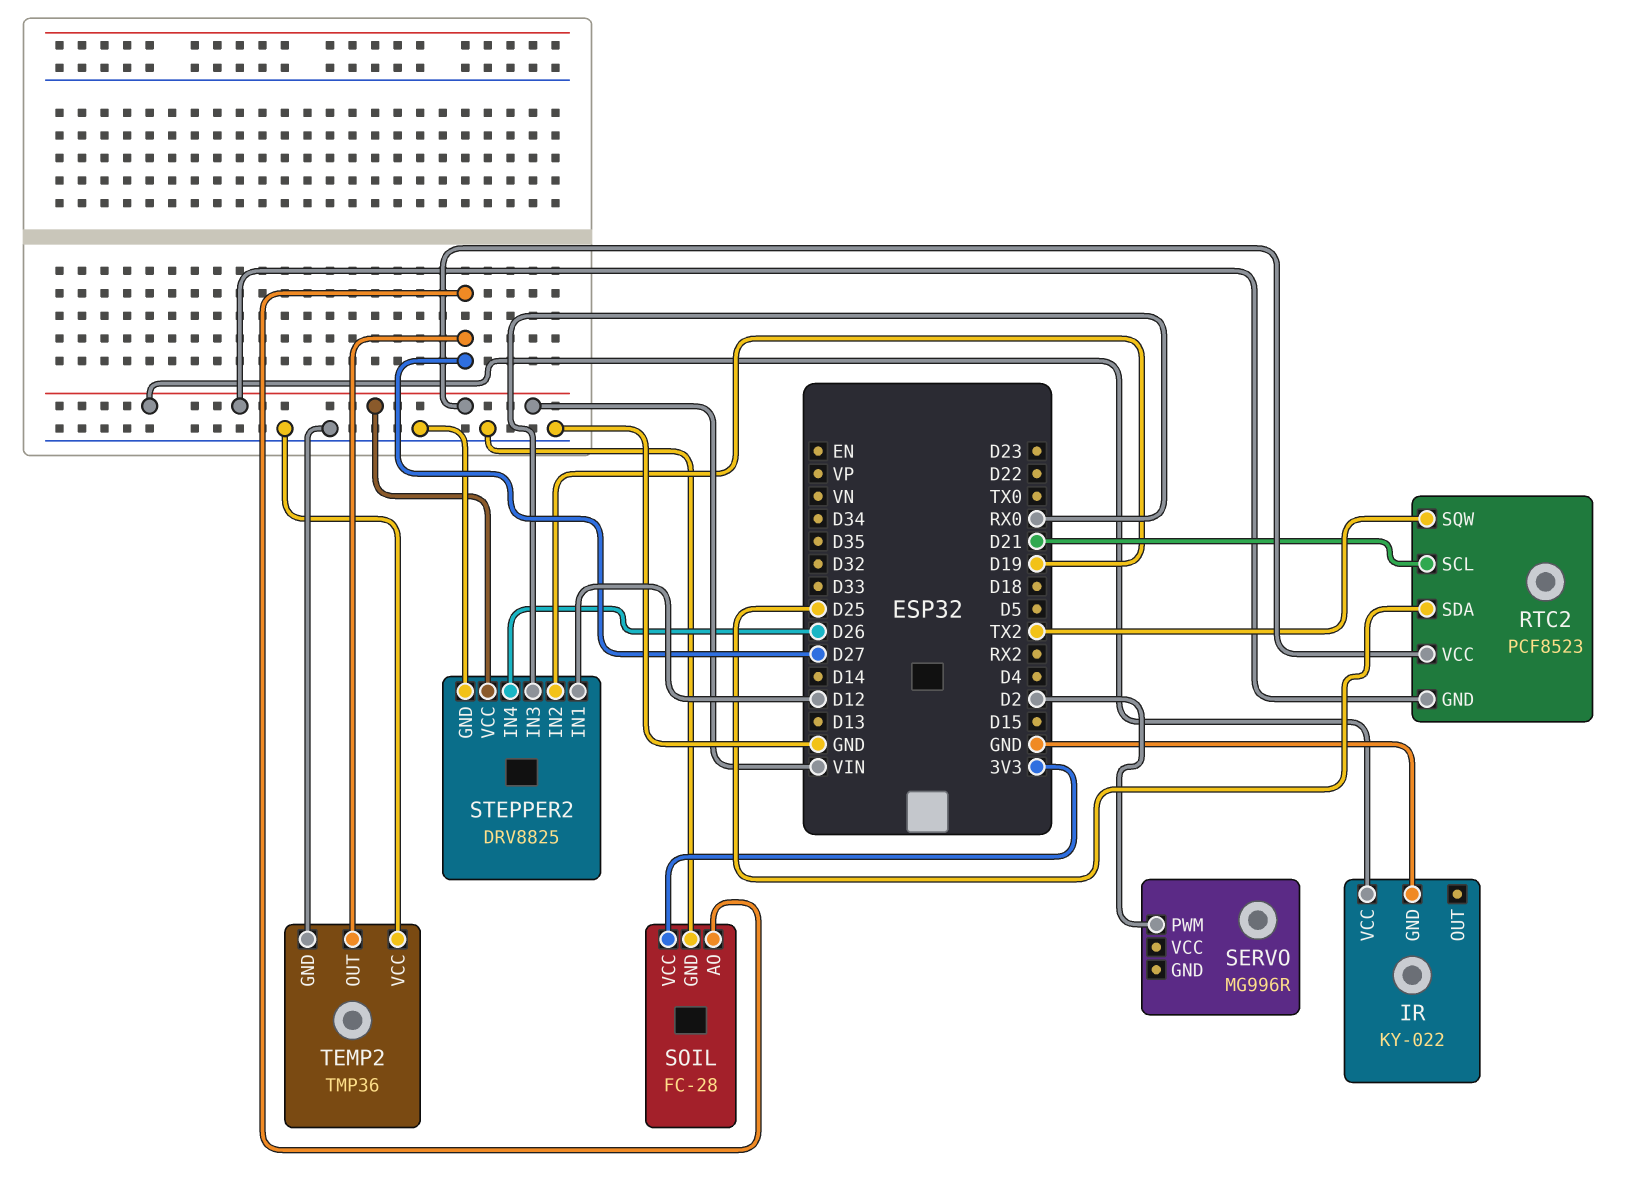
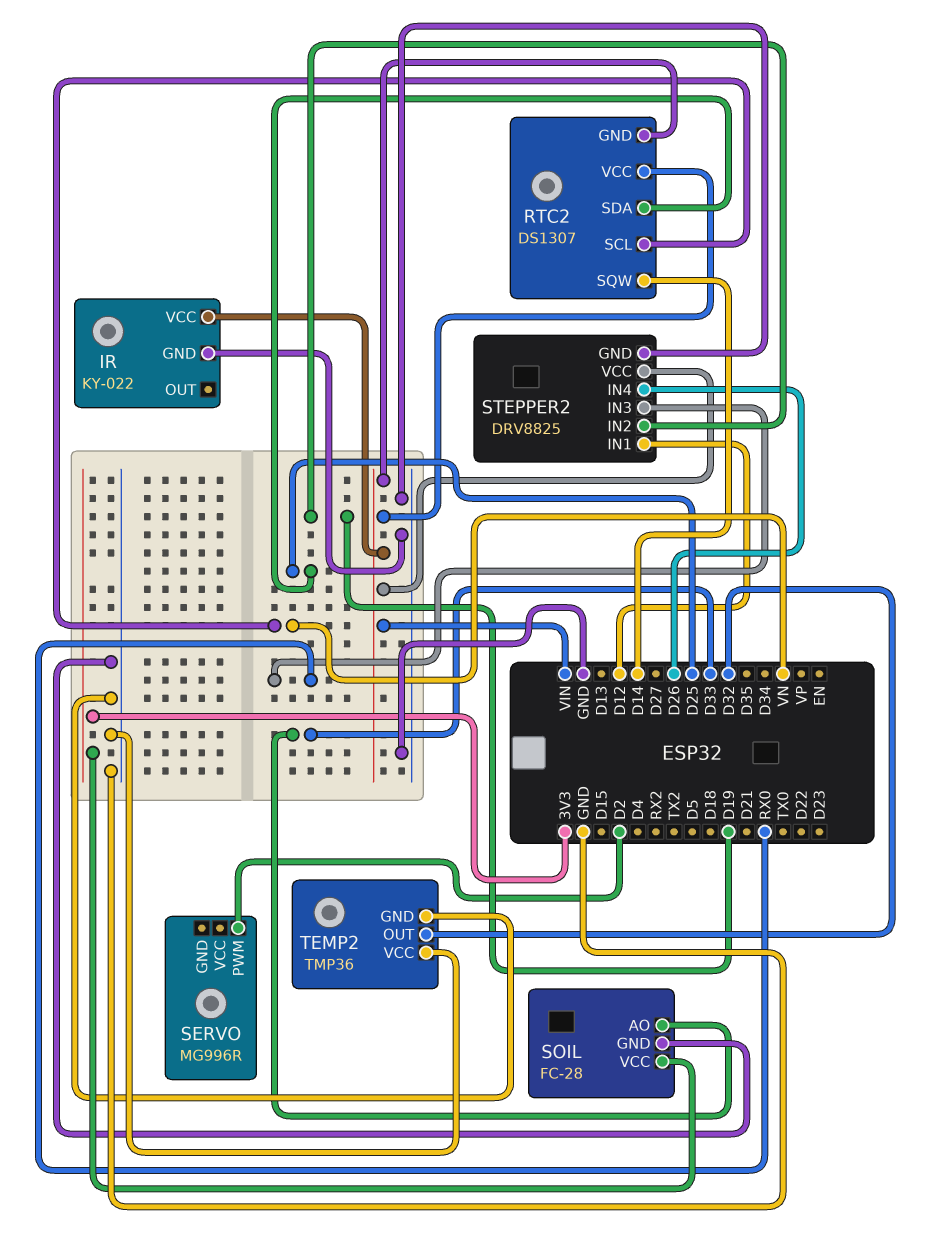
RTC2: PCF8523 -> DS1307
RTC2 pin SCL: D21 -> VN
RTC2 pin SQW: TX2 -> D14
SOIL pin AO: D27 -> D33
TEMP2 pin OUT: D27 -> D32

